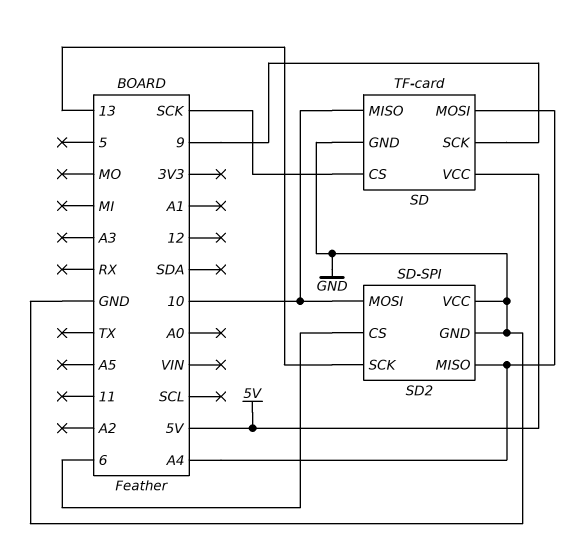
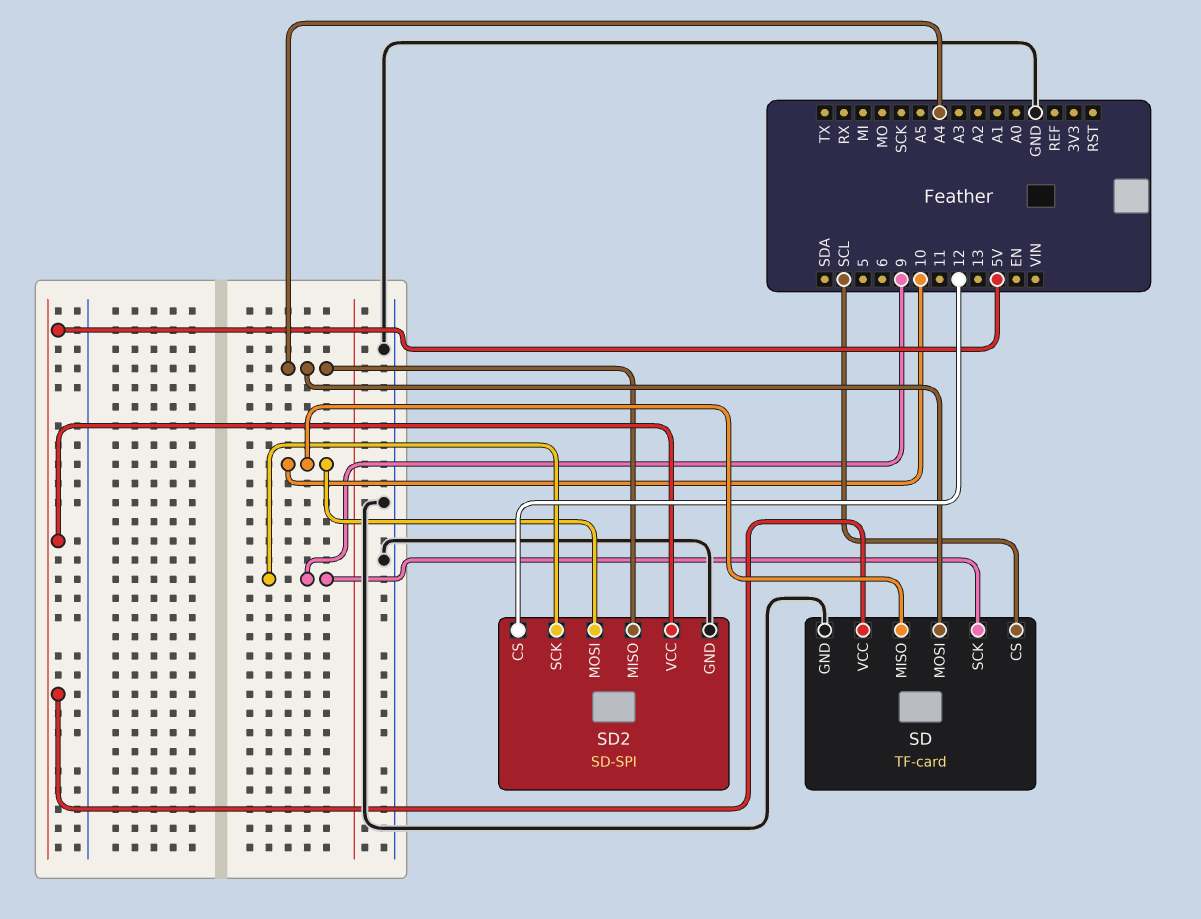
SD pin CS: SCK -> SCL
SD2 pin CS: 6 -> 12
SD2 pin SCK: 13 -> 9
SD2 pin VCC: GND -> 5V

